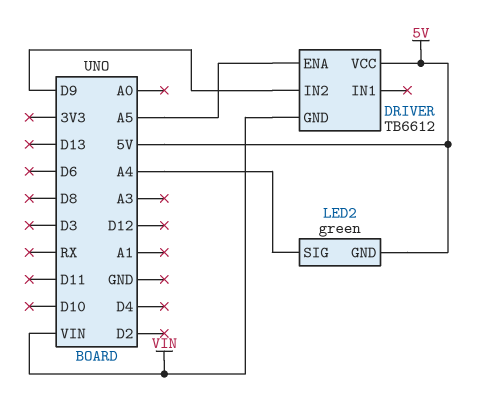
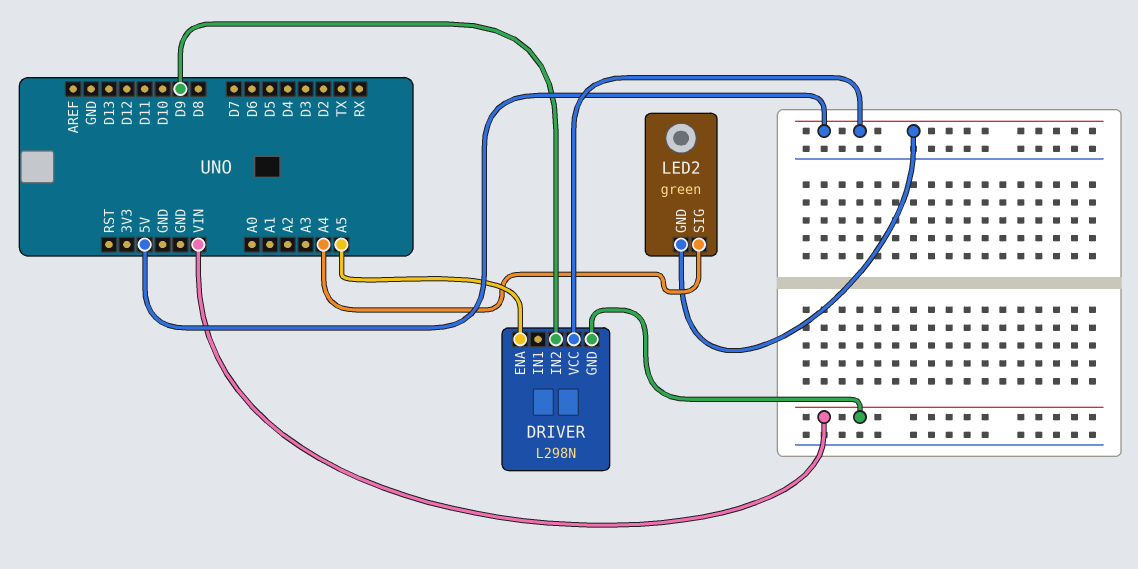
DRIVER: TB6612 -> L298N

